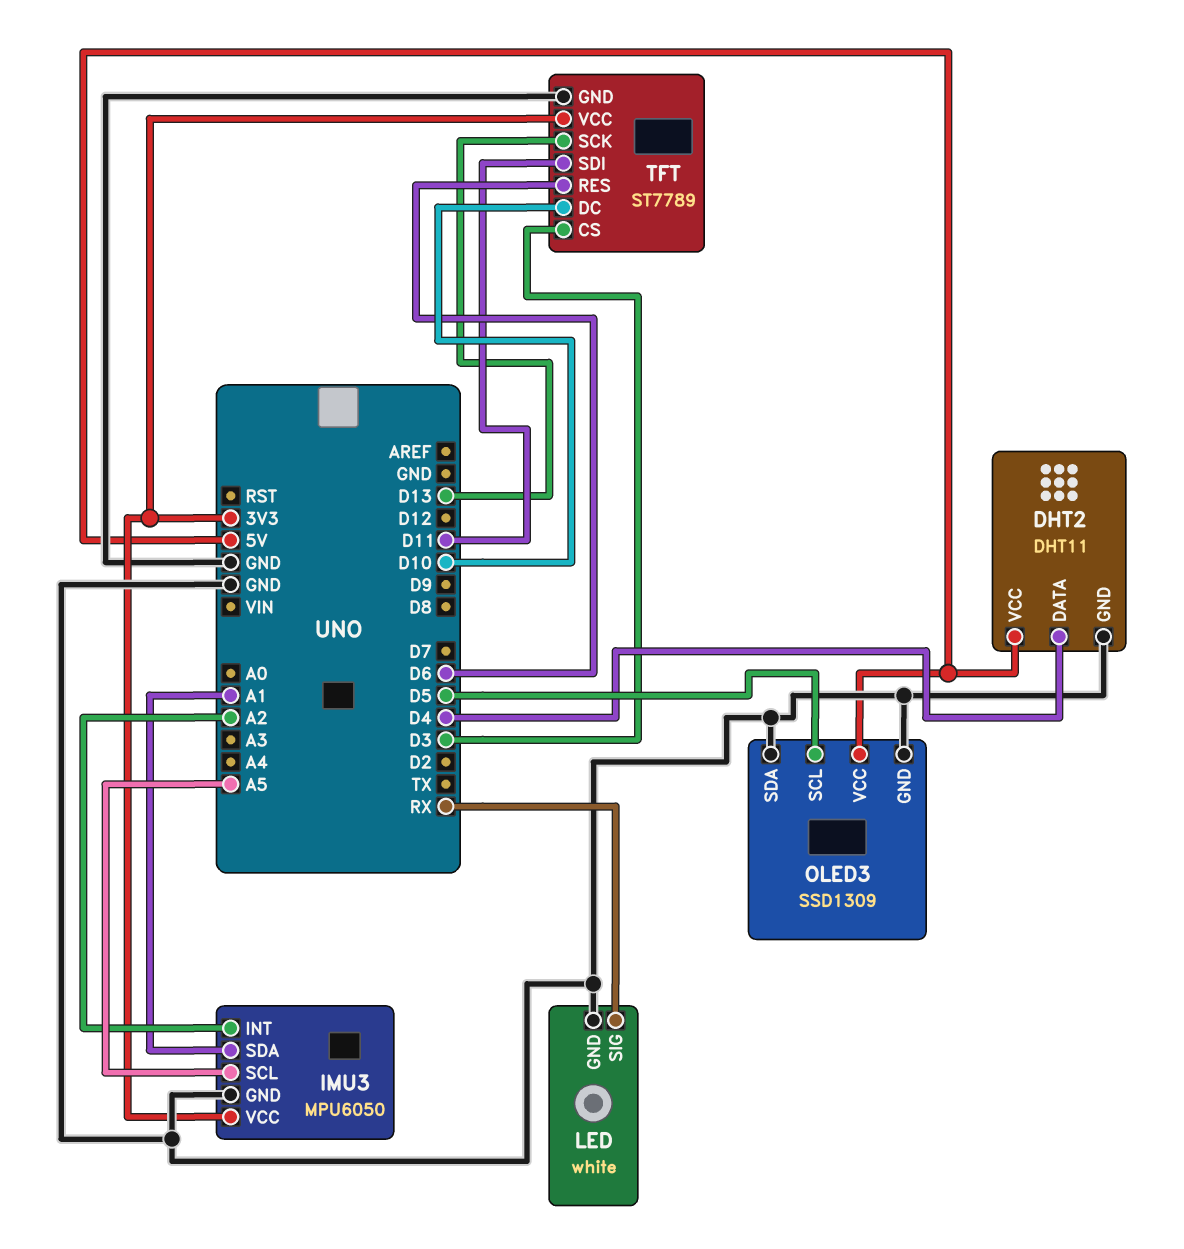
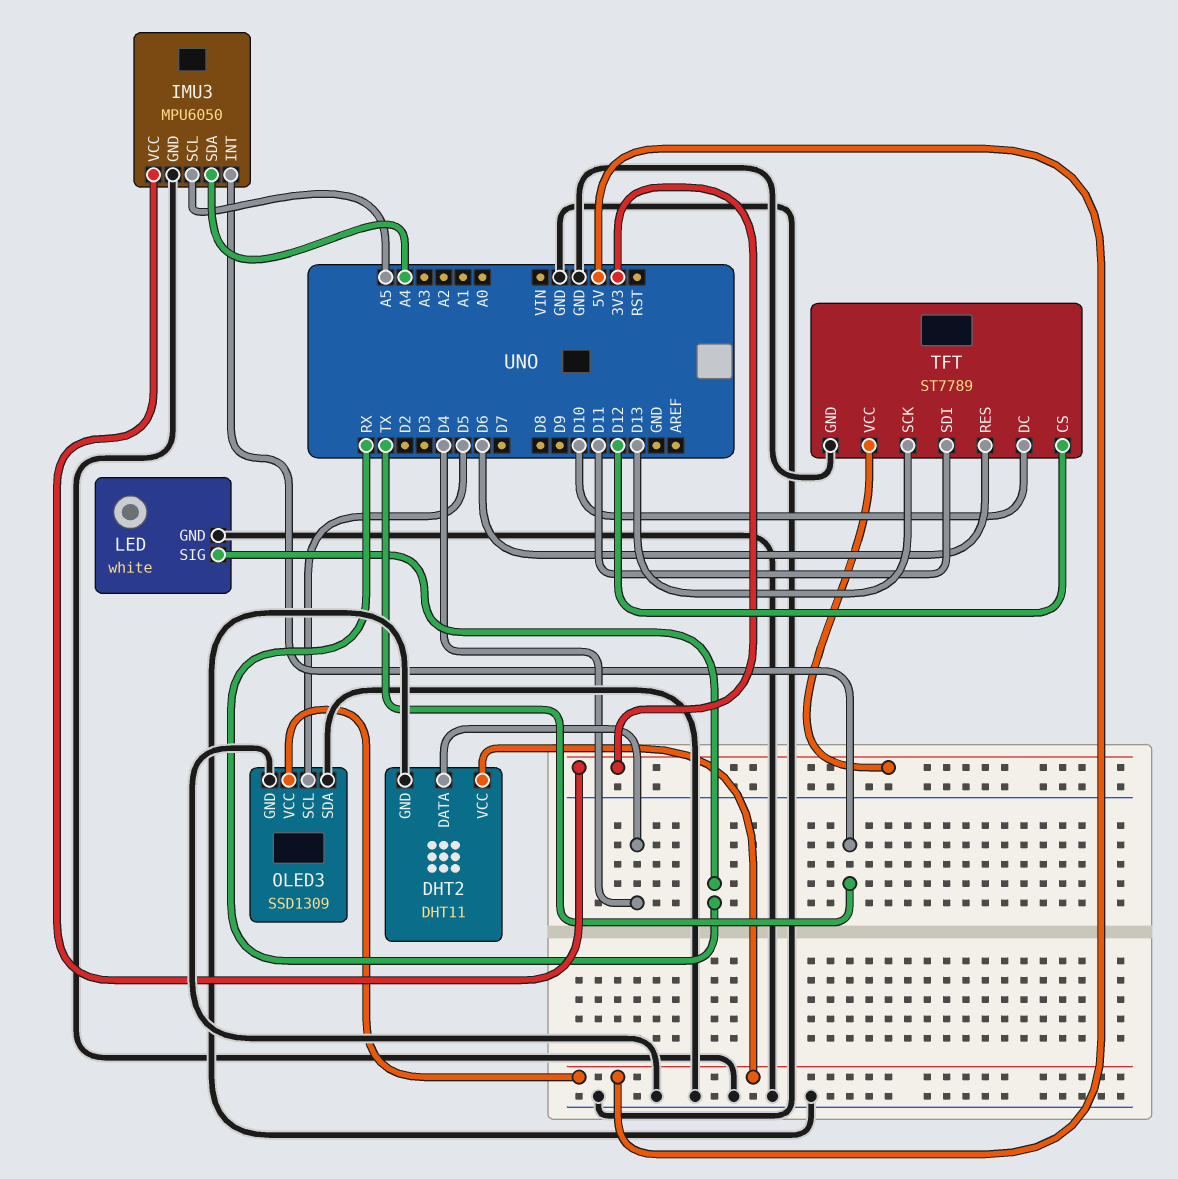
IMU3 pin INT: A2 -> TX
IMU3 pin SDA: A1 -> A4
TFT pin CS: D3 -> D12

